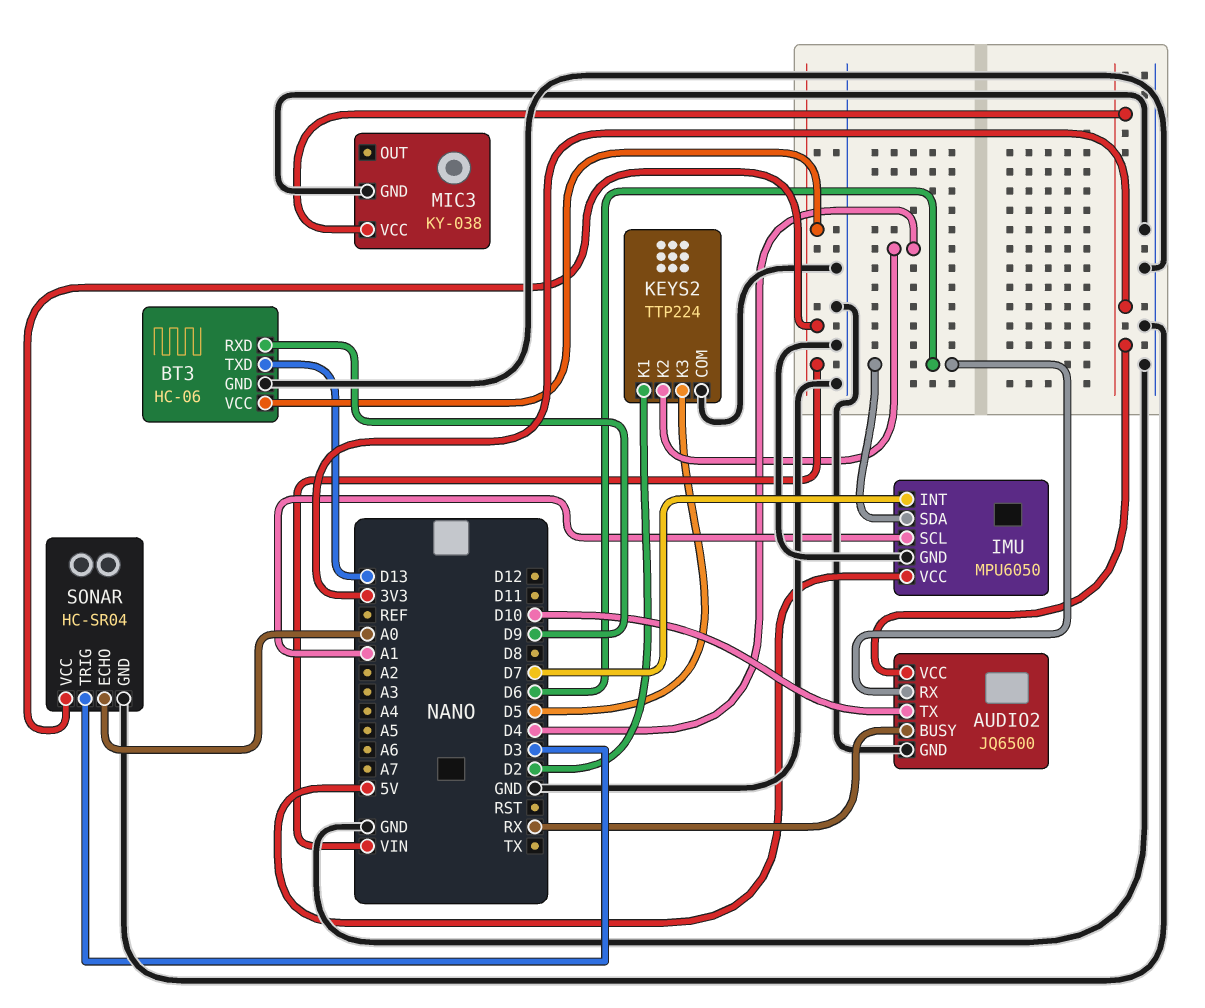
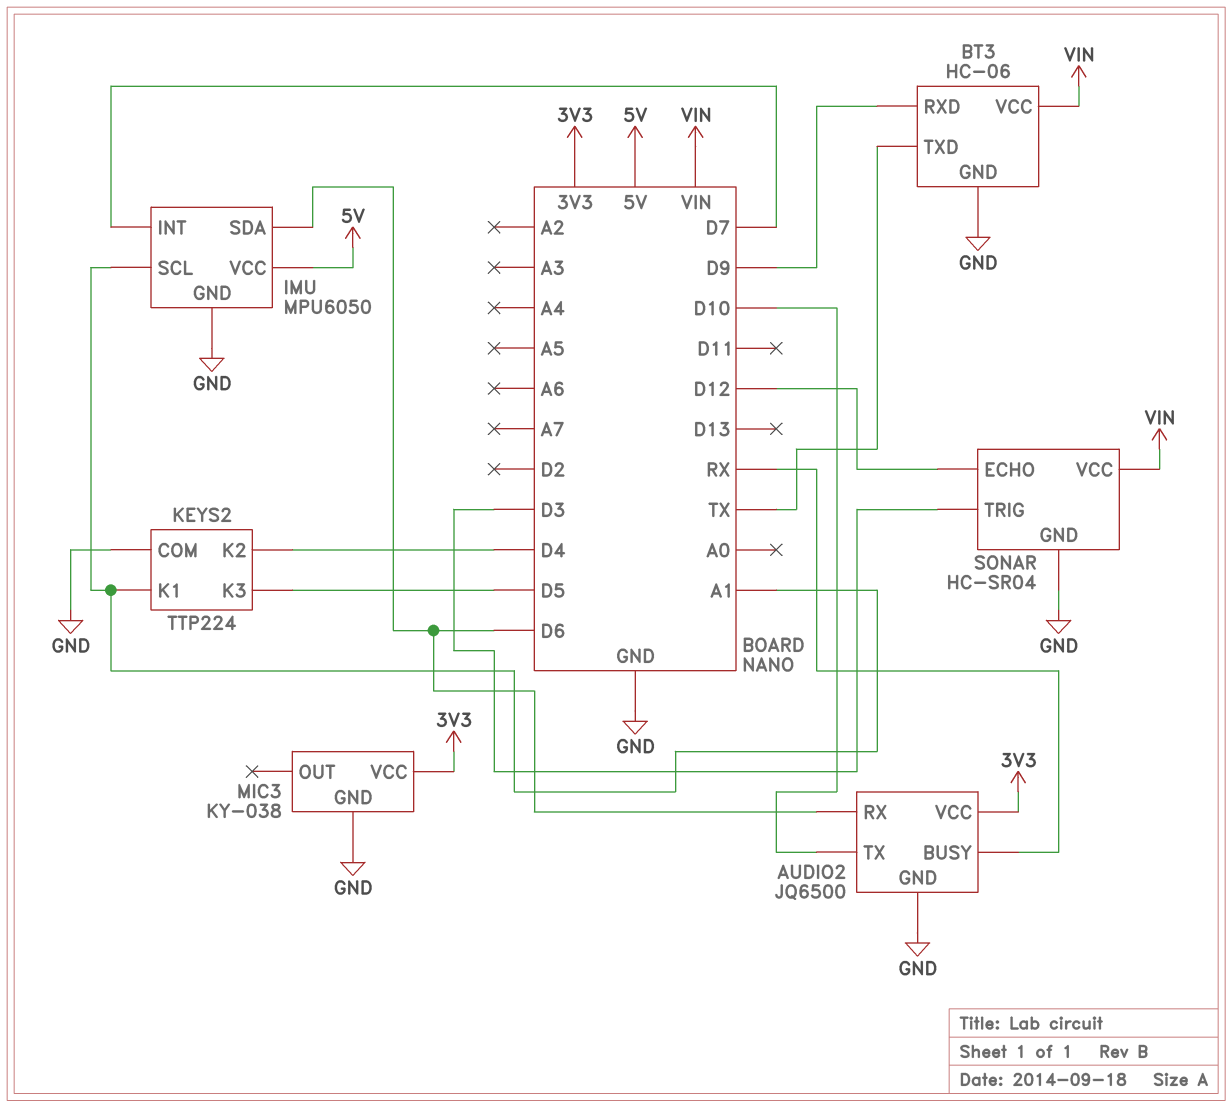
BT3 pin TXD: D13 -> TX
KEYS2 pin K1: D2 -> A1
SONAR pin ECHO: A0 -> D12

